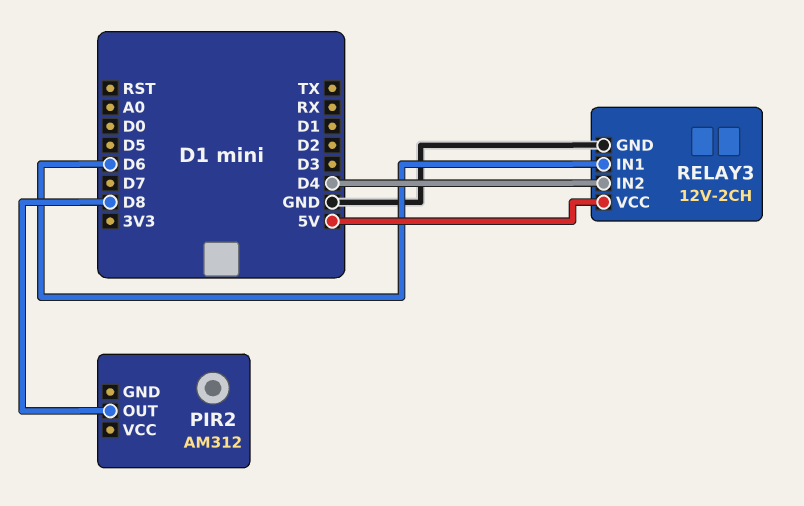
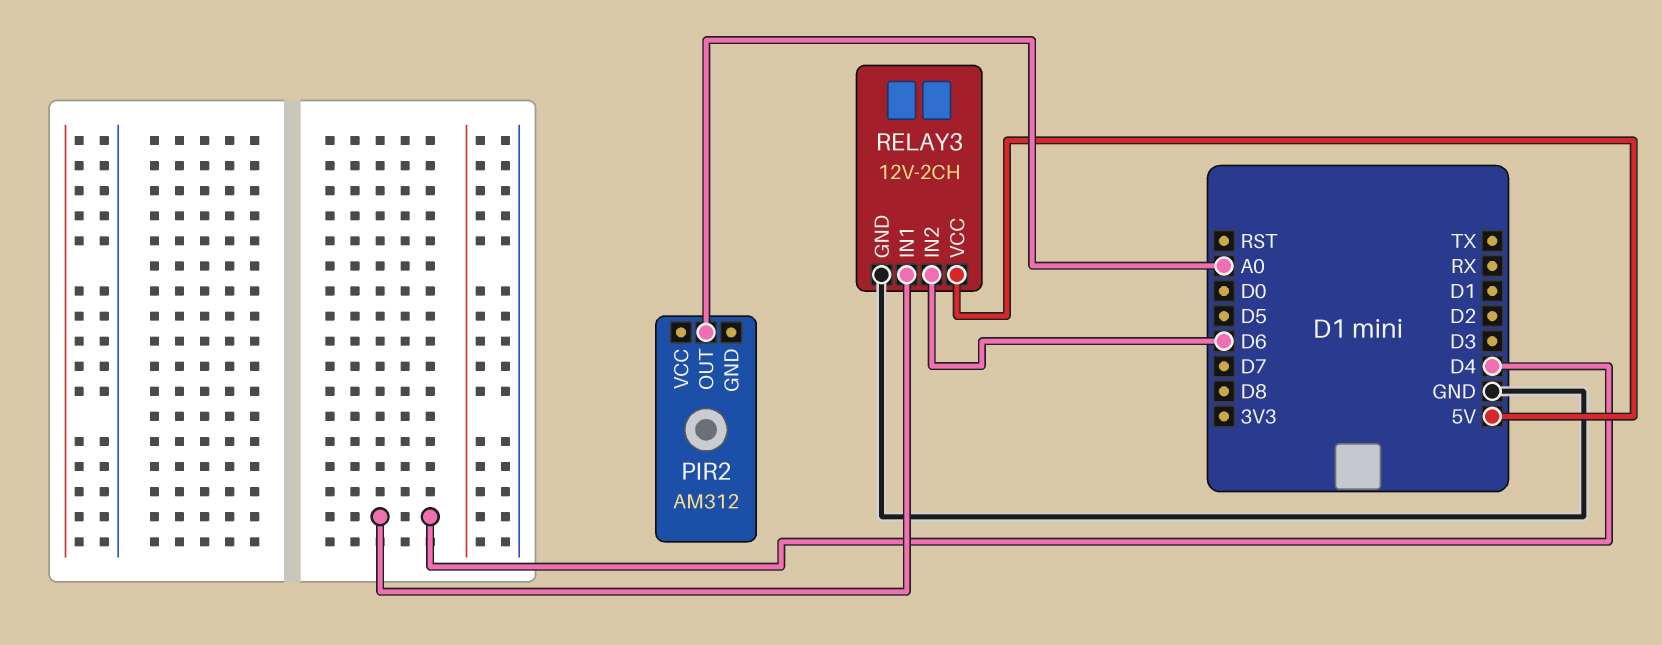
PIR2 pin OUT: D8 -> A0
RELAY3 pin IN1: D6 -> D4
RELAY3 pin IN2: D4 -> D6

